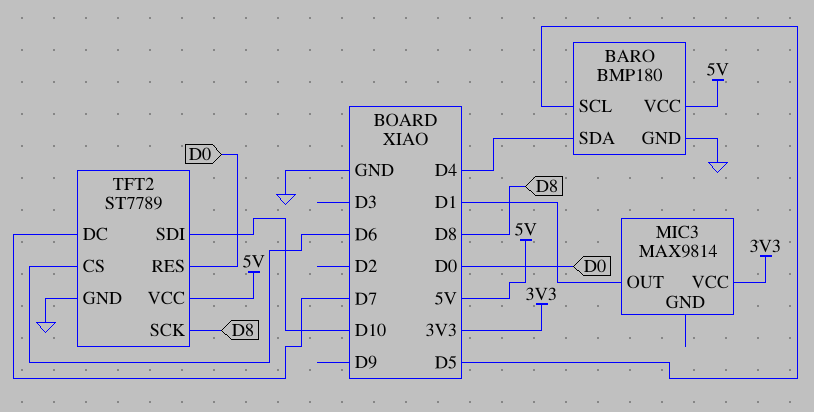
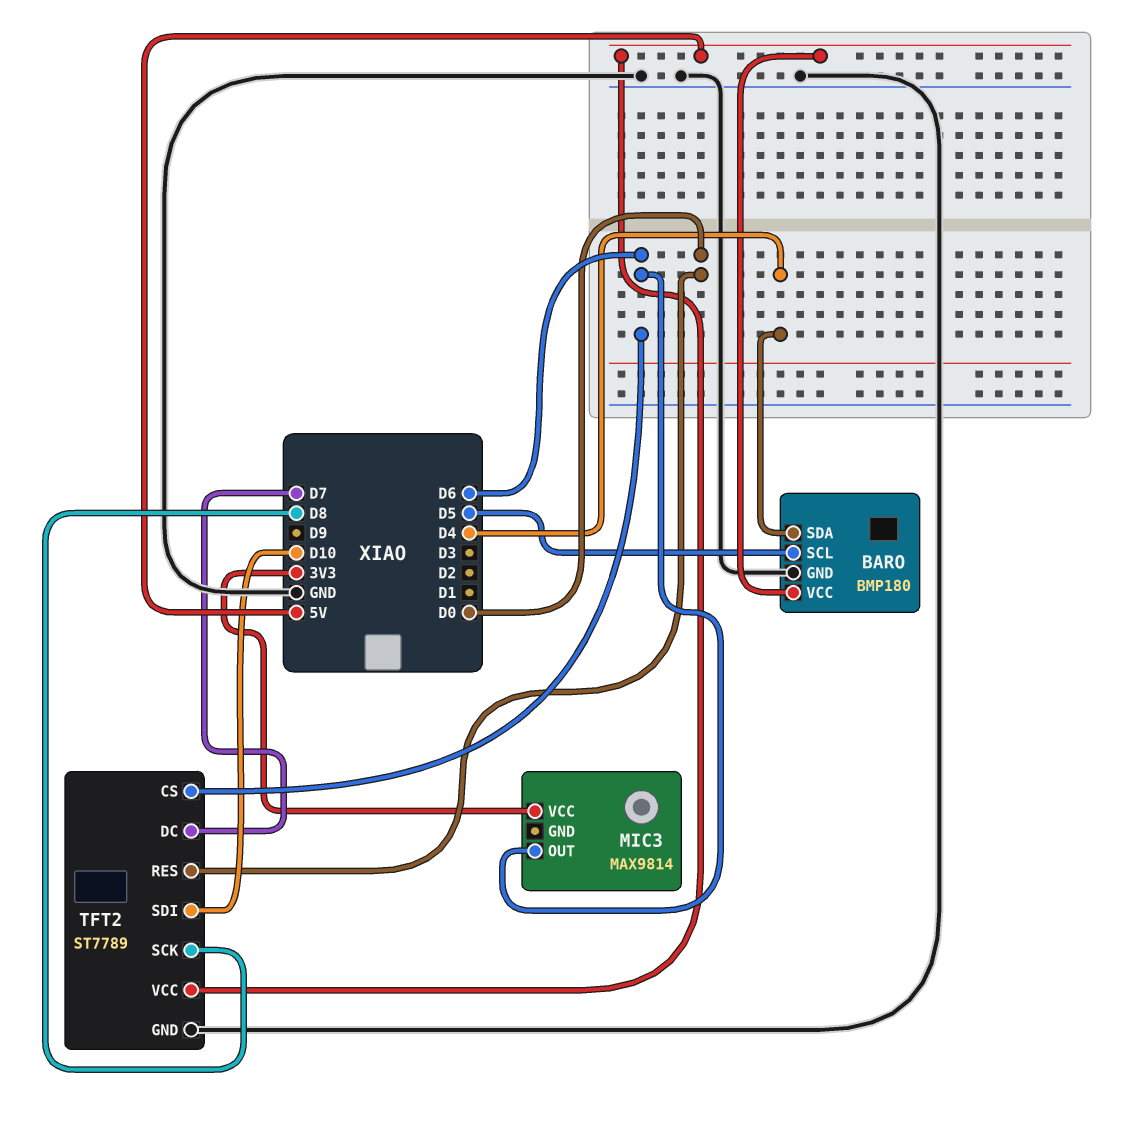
MIC3 pin OUT: D1 -> D6

